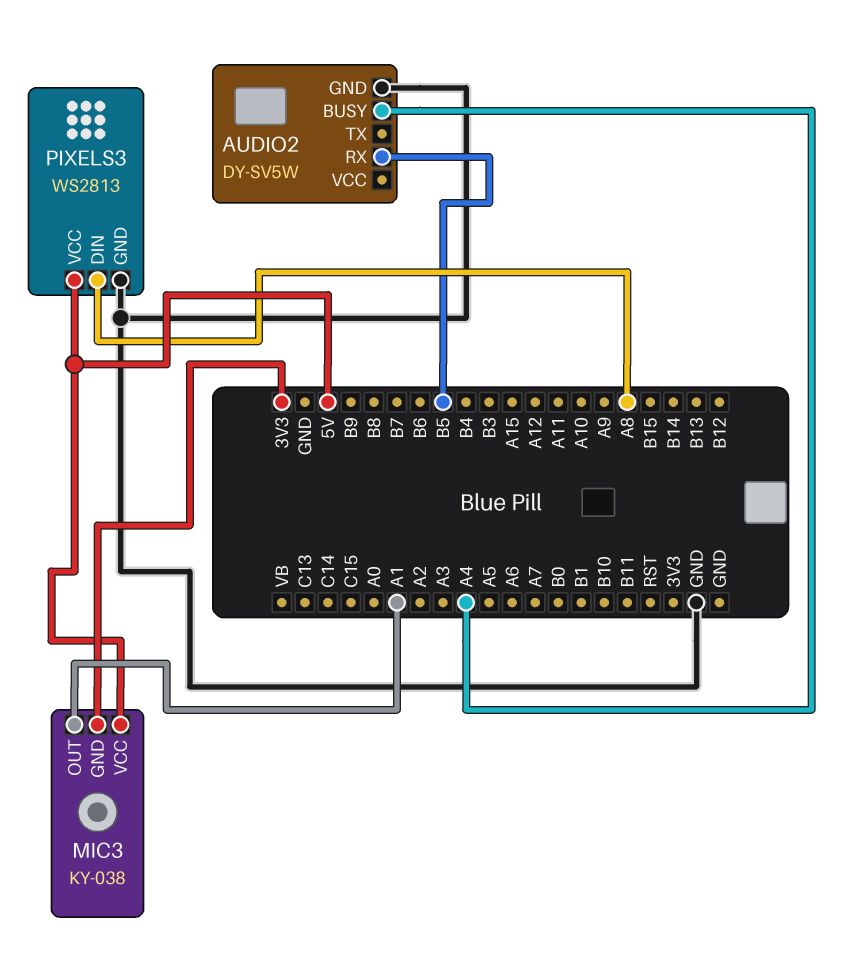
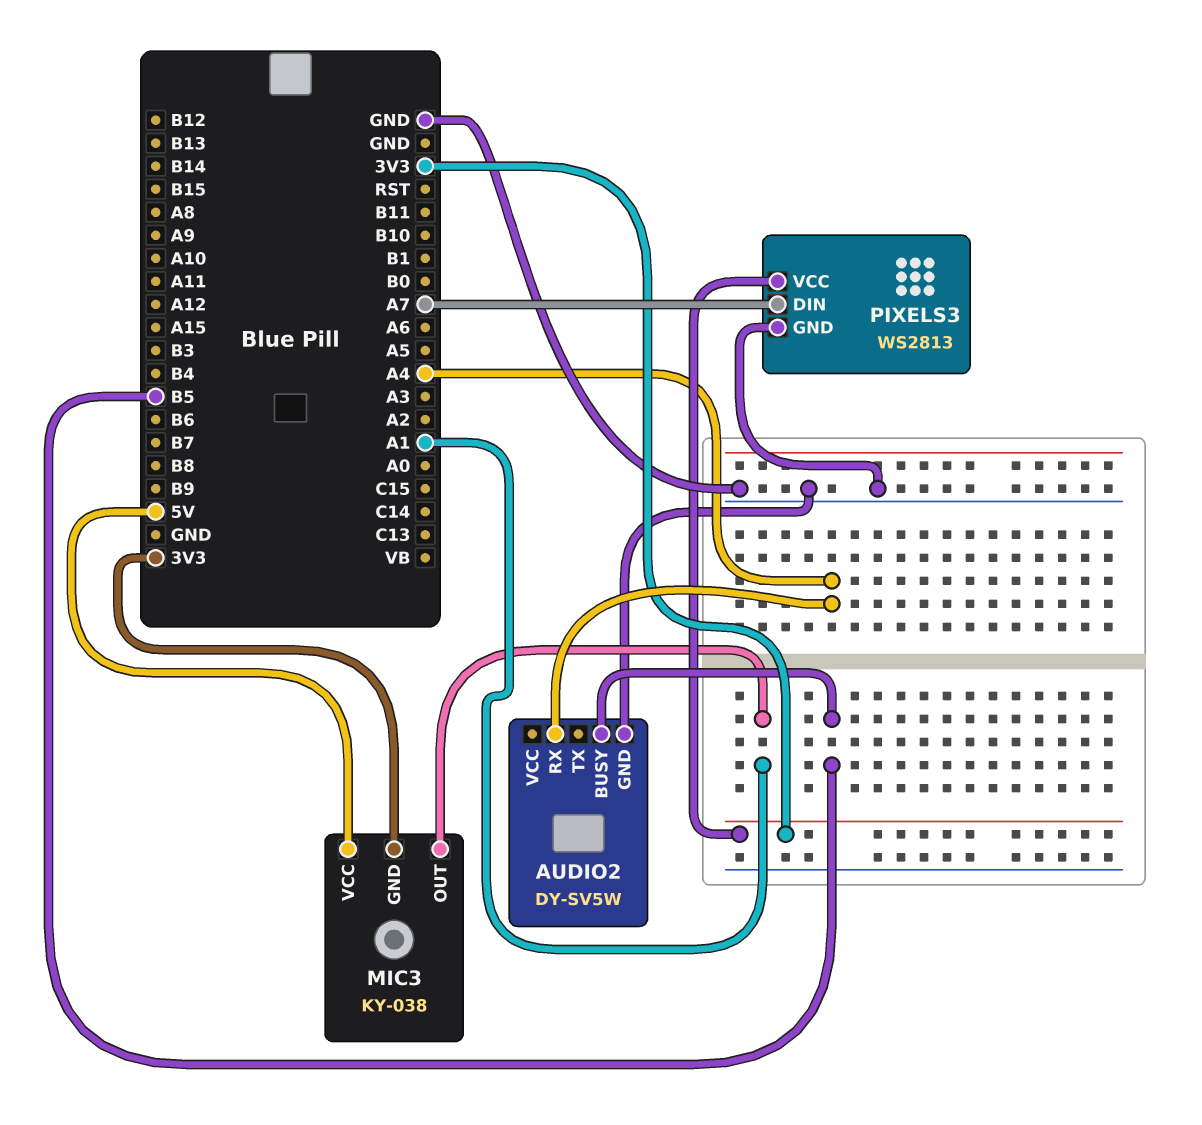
AUDIO2 pin BUSY: A4 -> B5
AUDIO2 pin RX: B5 -> A4
PIXELS3 pin DIN: A8 -> A7
PIXELS3 pin VCC: 5V -> 3V3

